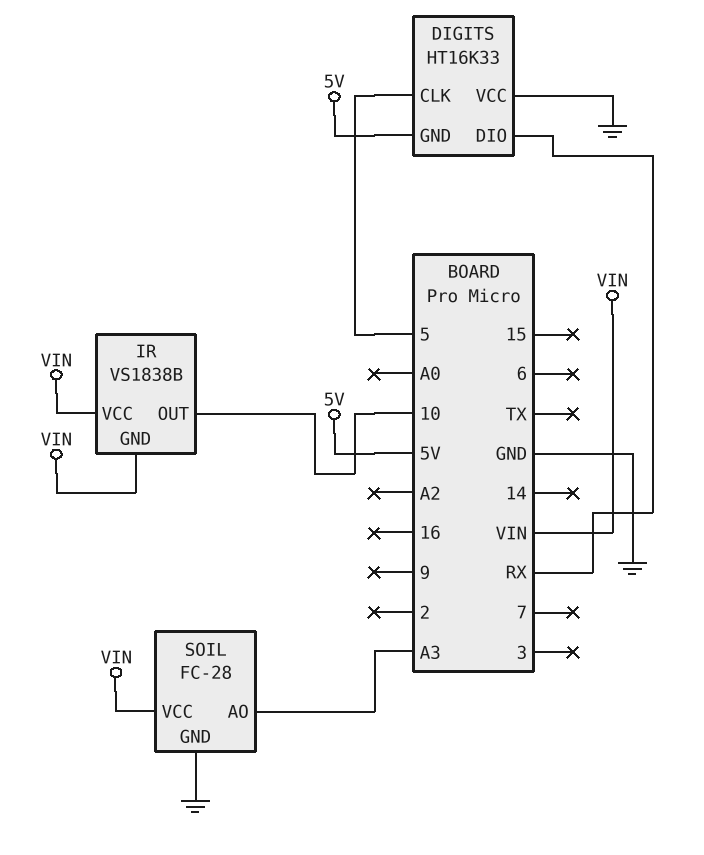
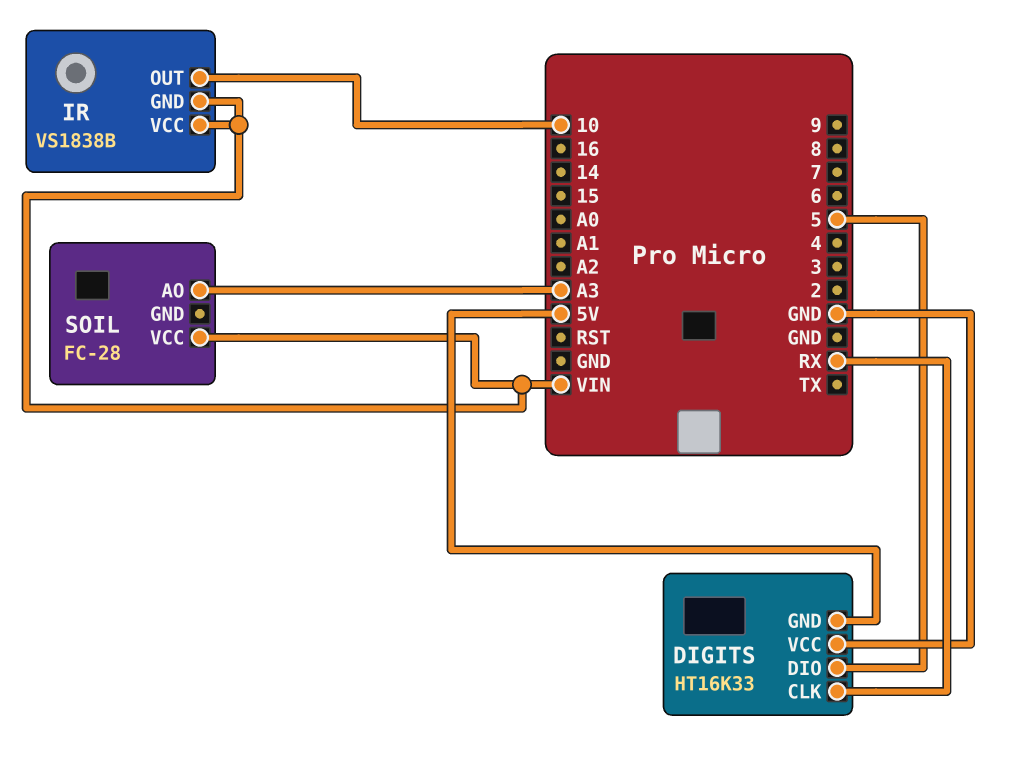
DIGITS pin CLK: 5 -> RX
DIGITS pin DIO: RX -> 5
SOIL pin GND: GND -> none

